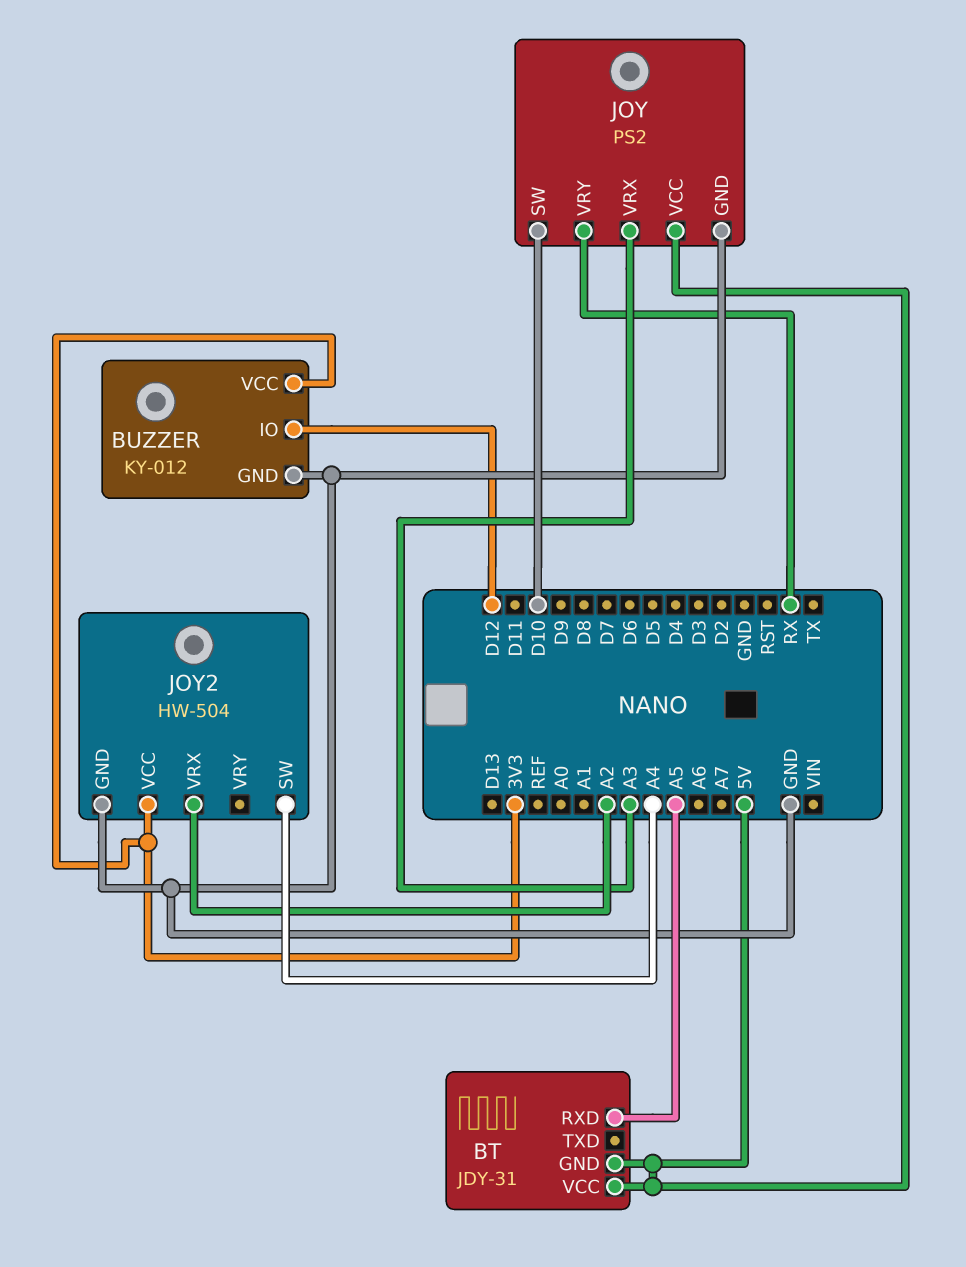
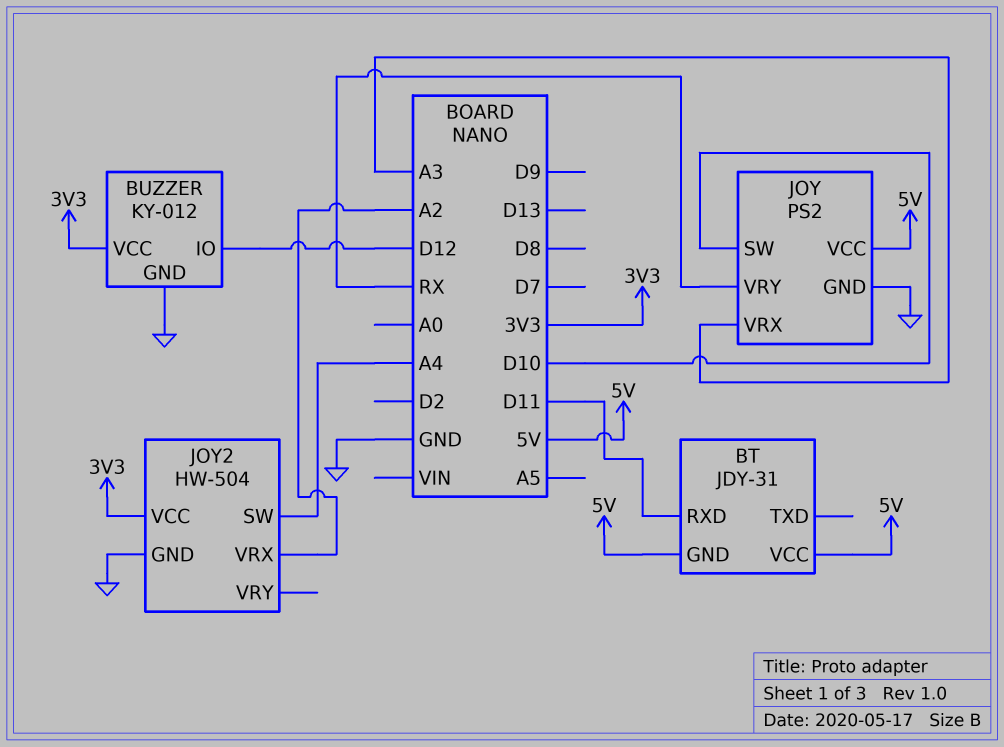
BT pin RXD: A5 -> D11

